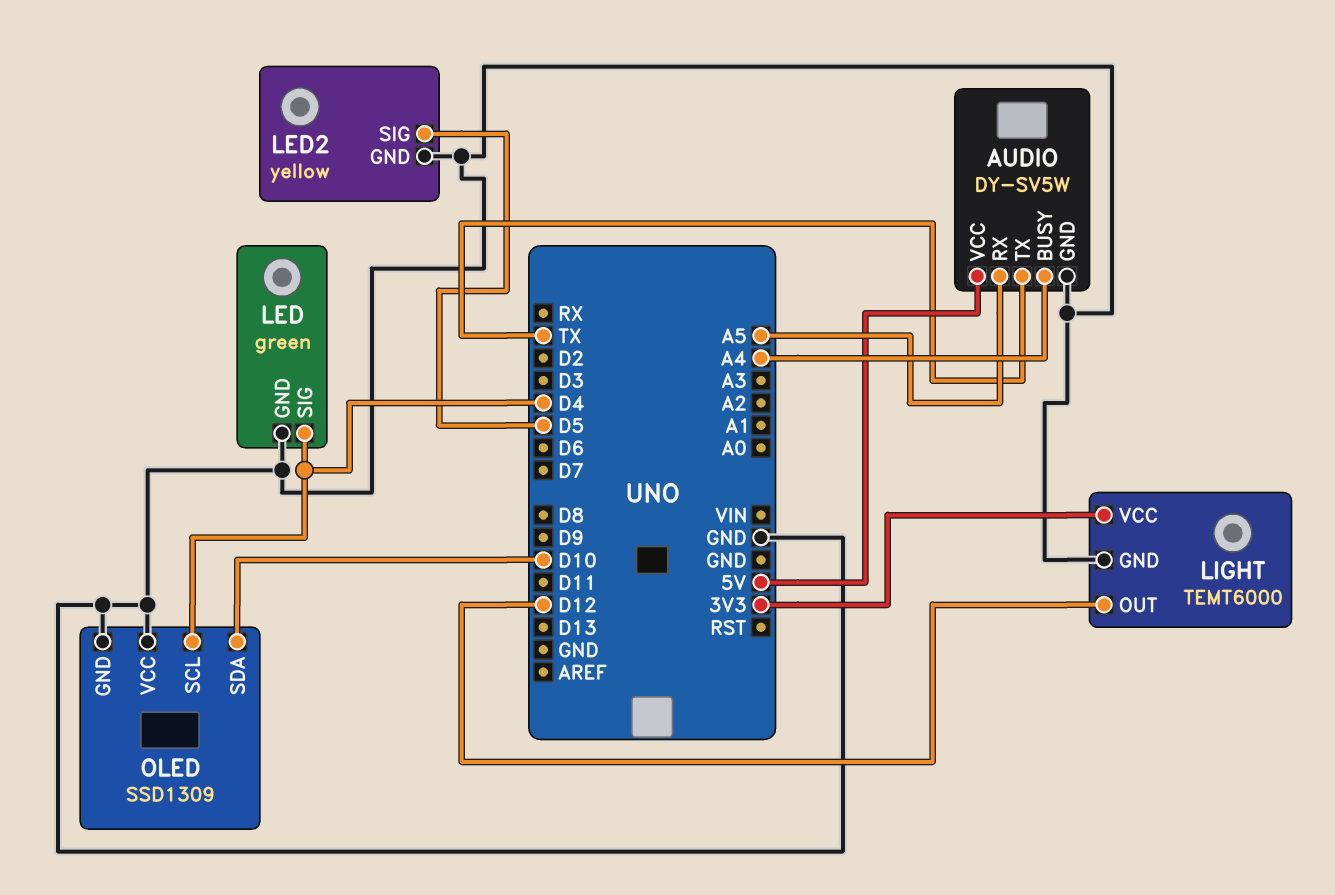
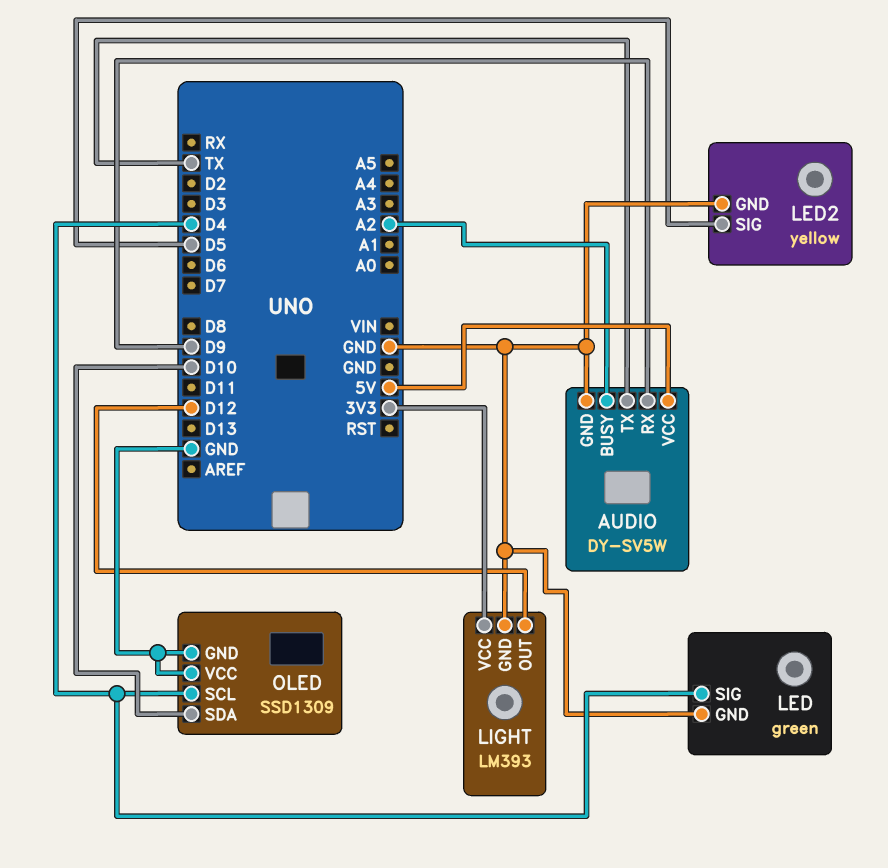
AUDIO pin BUSY: A4 -> A2
AUDIO pin RX: A5 -> D9
LIGHT: TEMT6000 -> LM393

